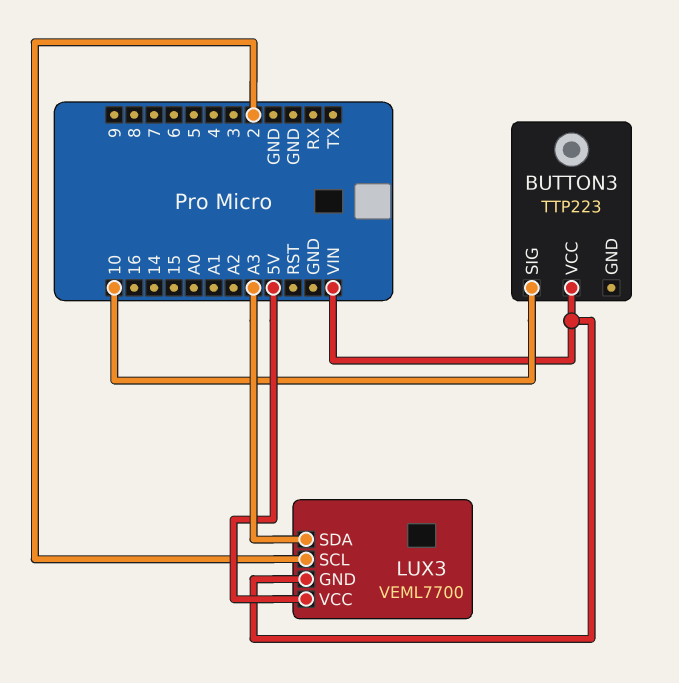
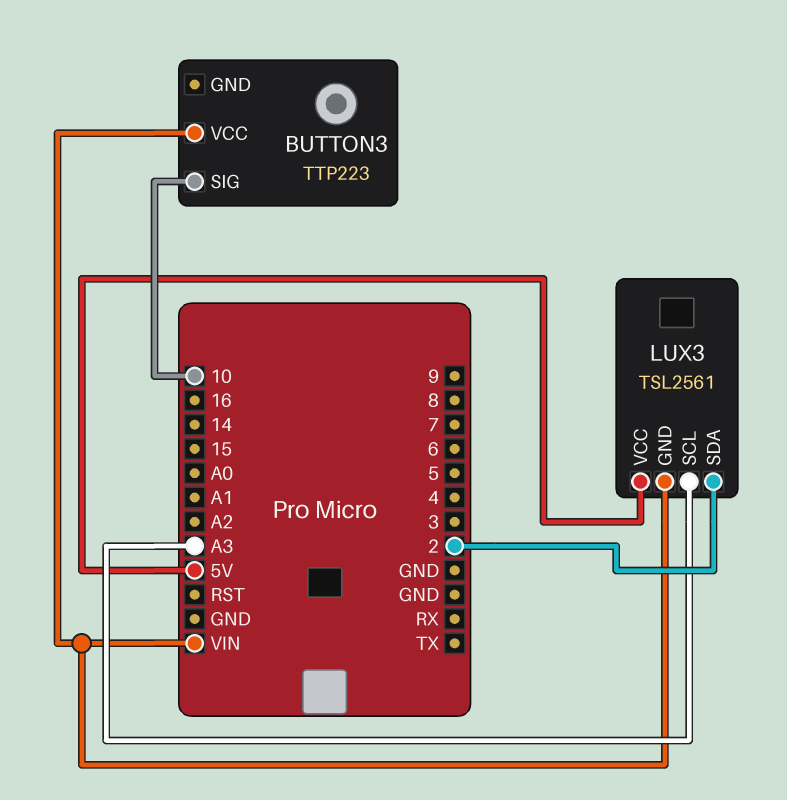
LUX3: VEML7700 -> TSL2561
LUX3 pin SCL: 2 -> A3
LUX3 pin SDA: A3 -> 2

